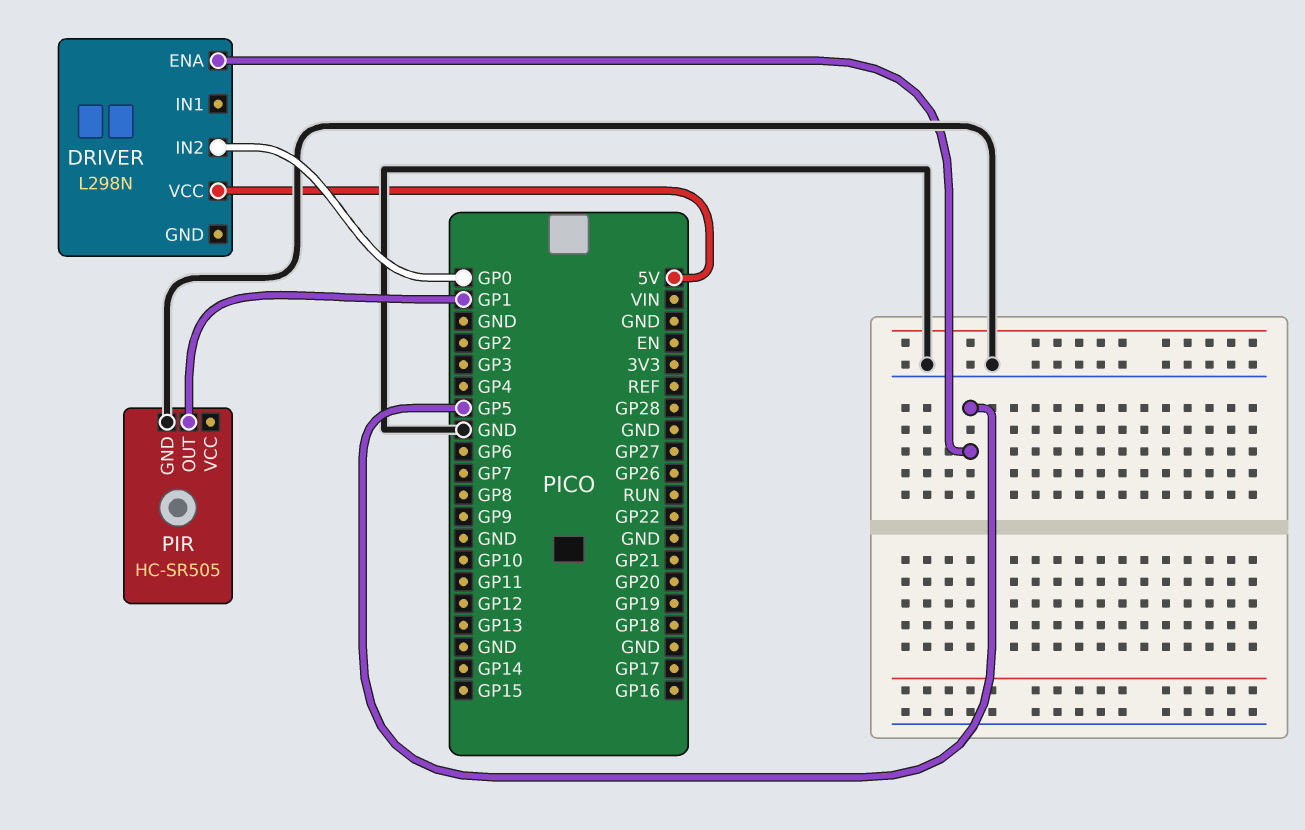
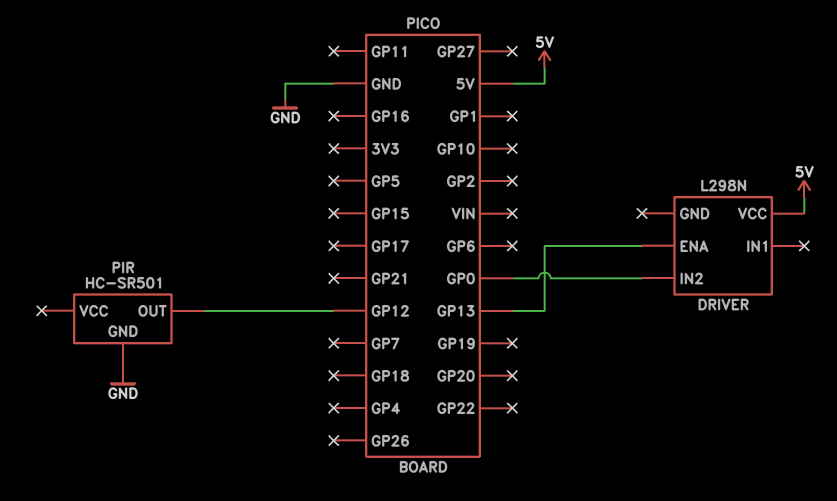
DRIVER pin ENA: GP5 -> GP13
PIR: HC-SR505 -> HC-SR501
PIR pin OUT: GP1 -> GP12

